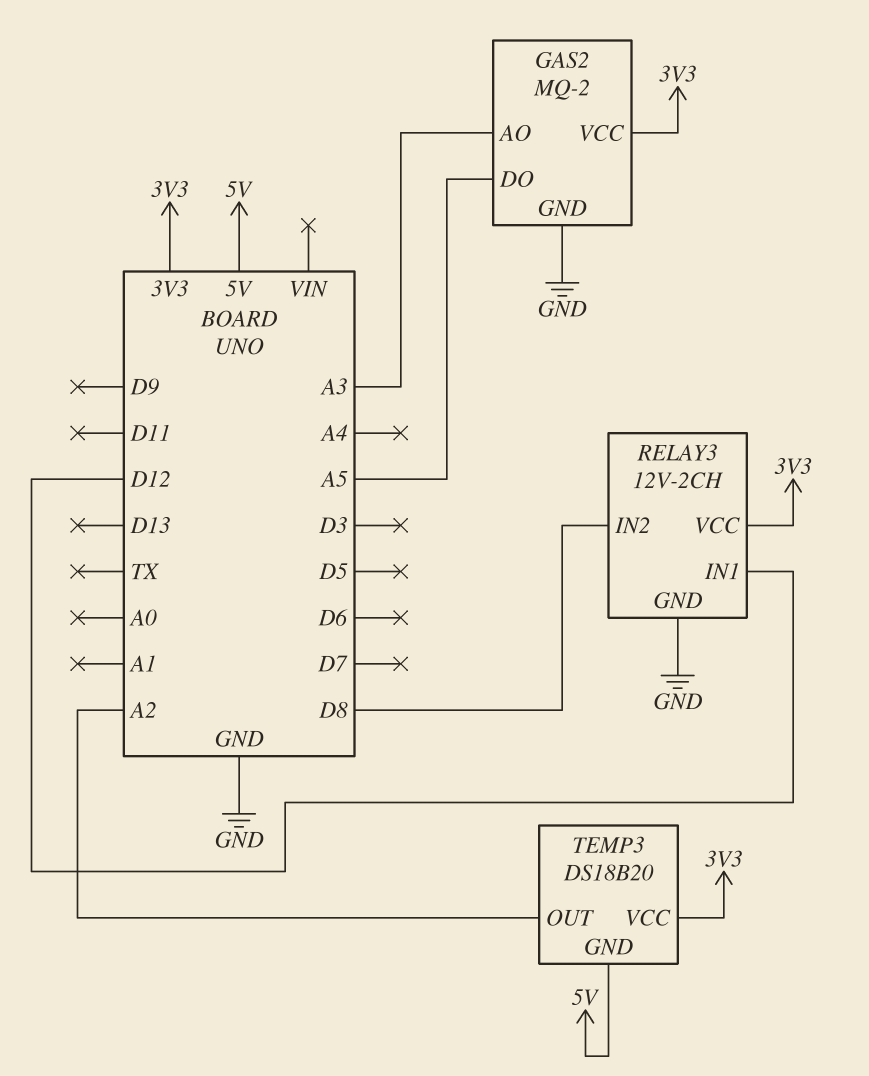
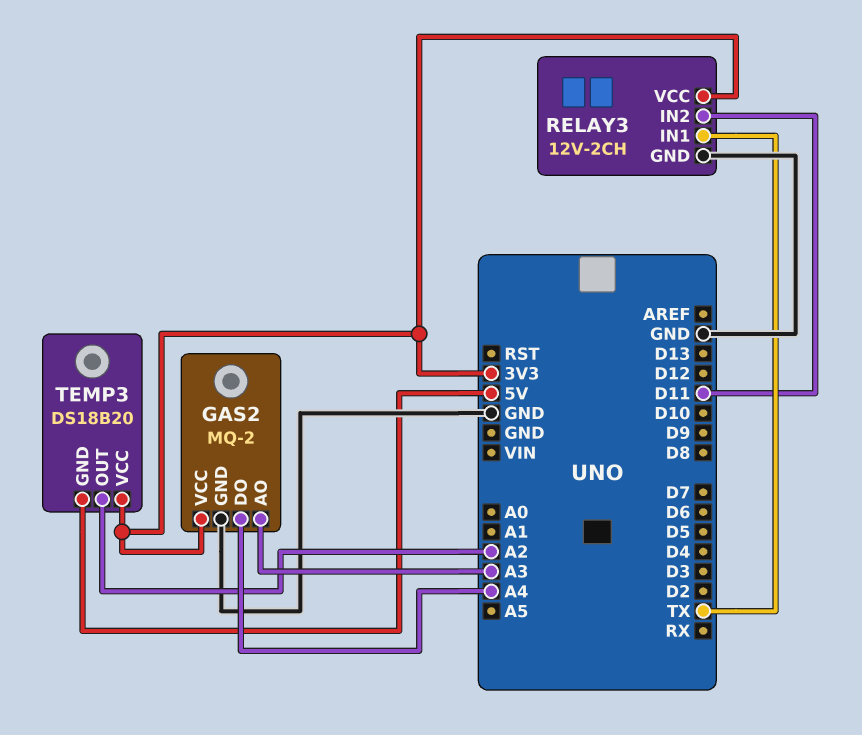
GAS2 pin DO: A5 -> A4
RELAY3 pin IN1: D12 -> TX
RELAY3 pin IN2: D8 -> D11

